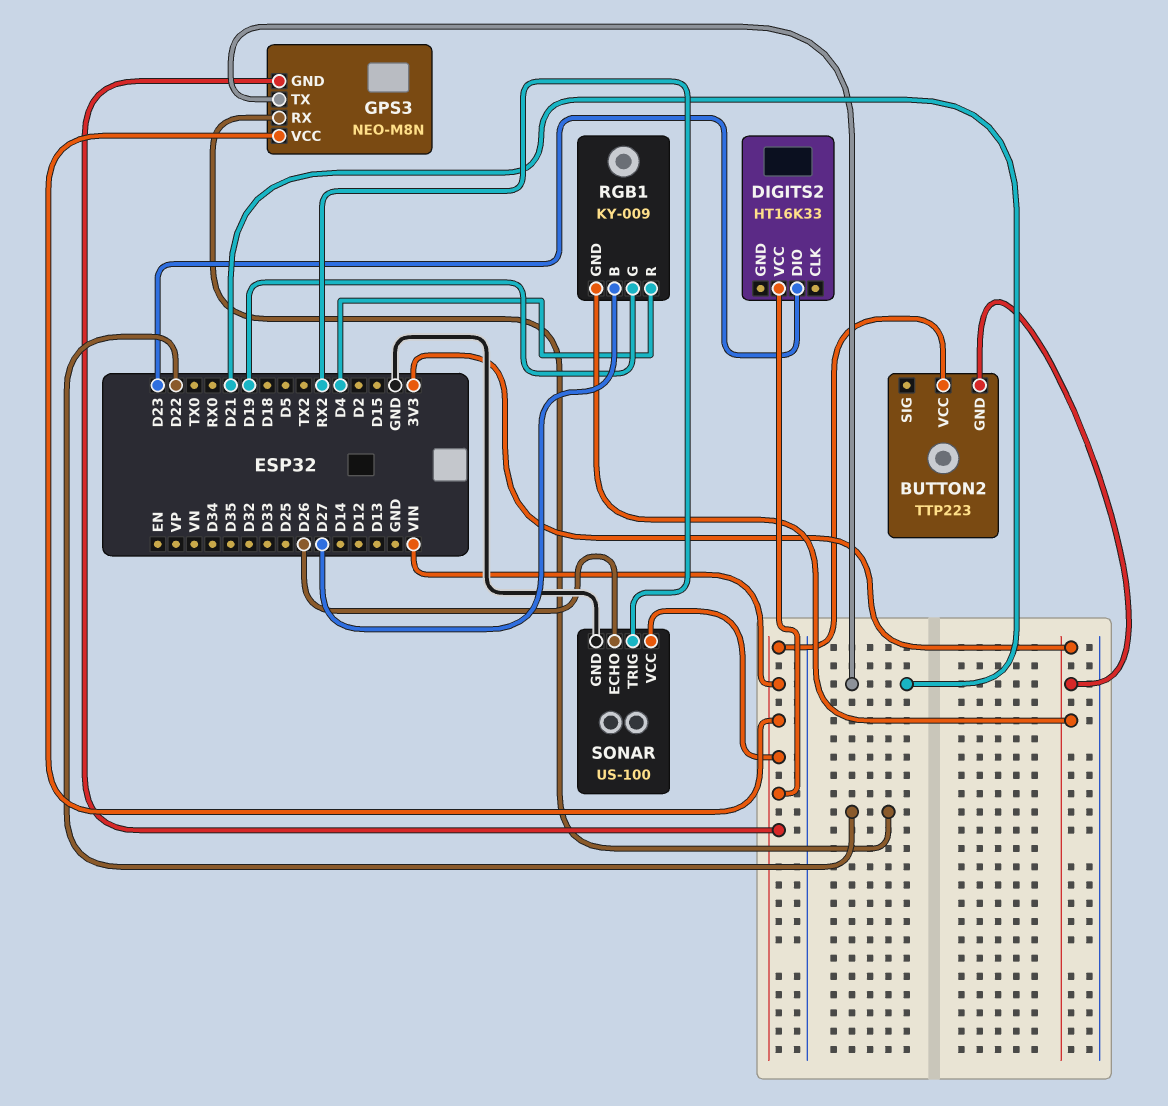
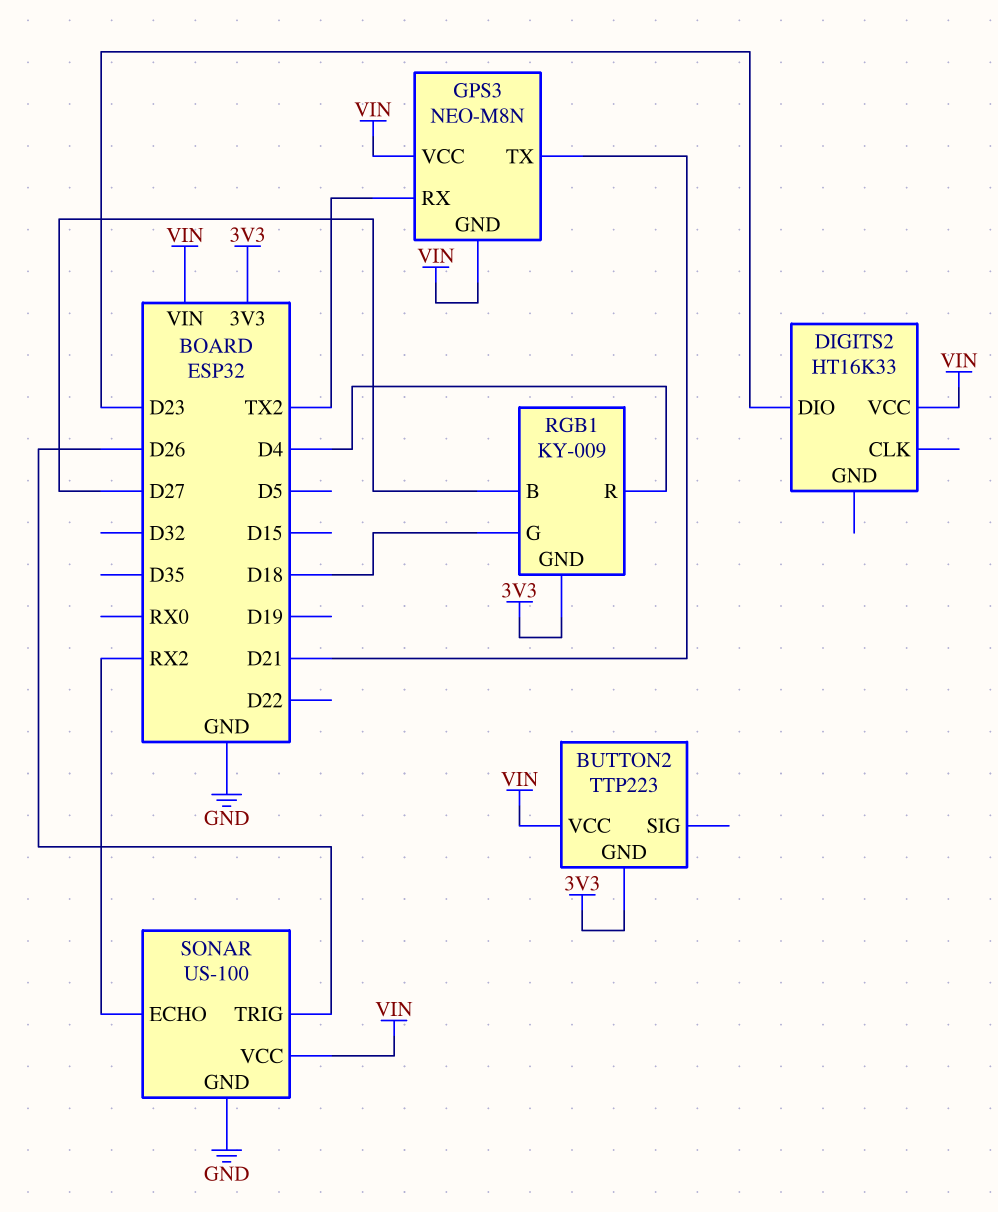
GPS3 pin RX: D22 -> TX2
RGB1 pin G: D19 -> D18
SONAR pin ECHO: D26 -> RX2
SONAR pin TRIG: RX2 -> D26

